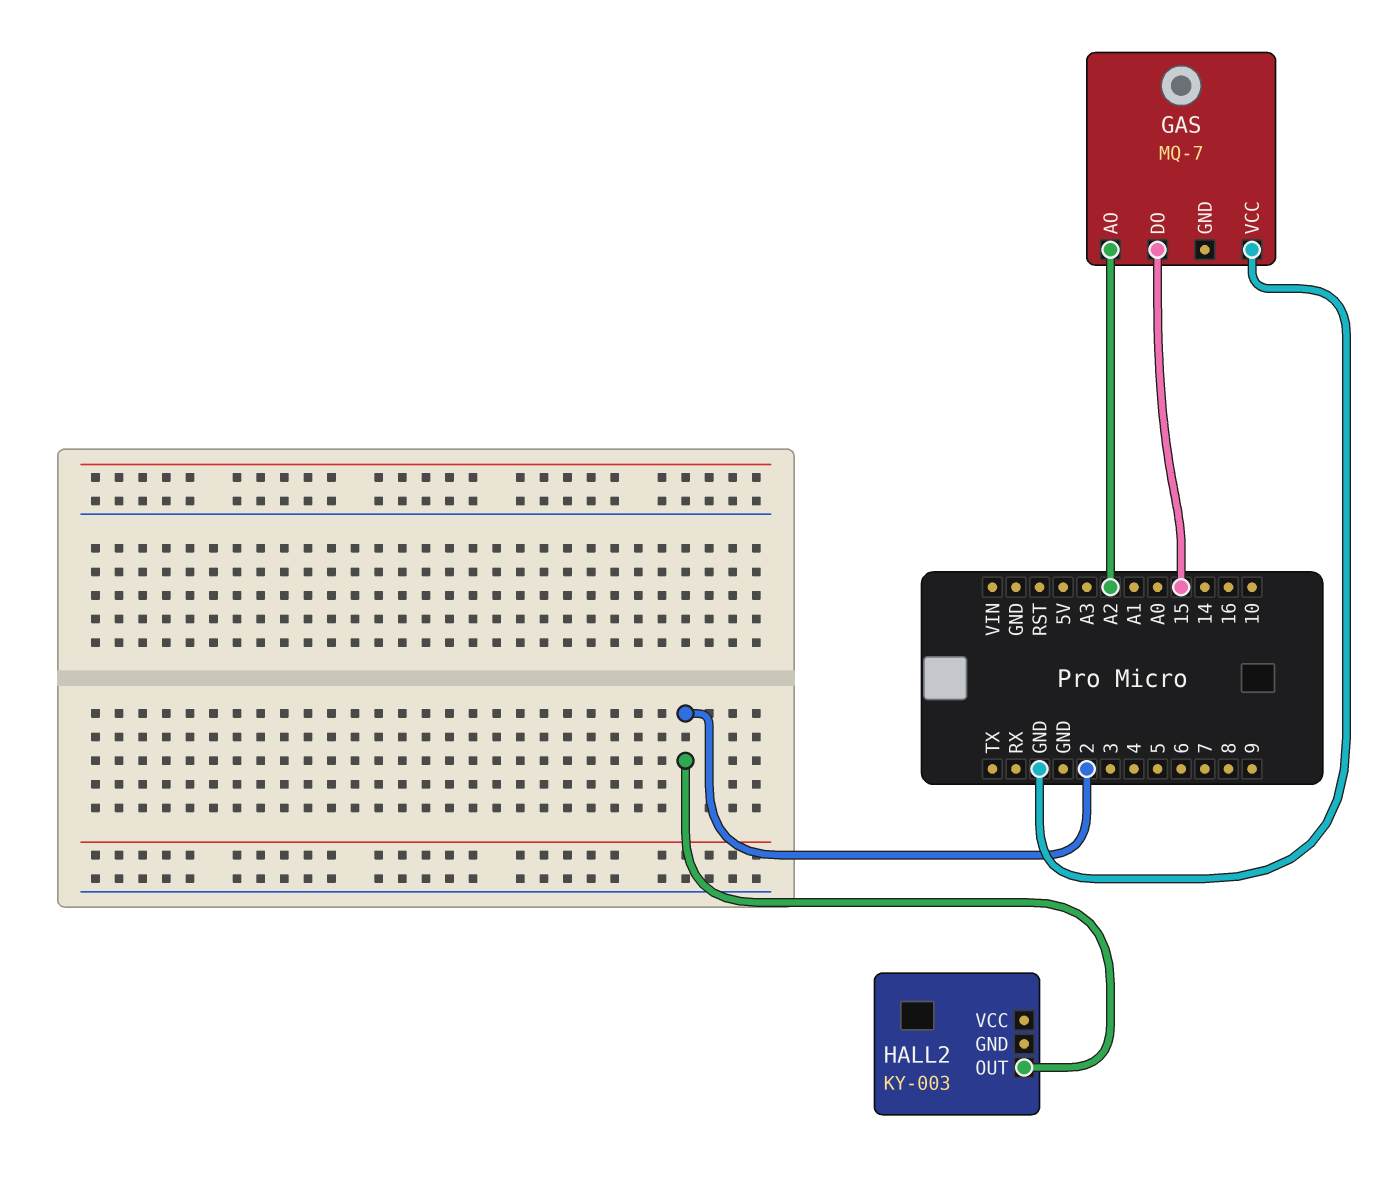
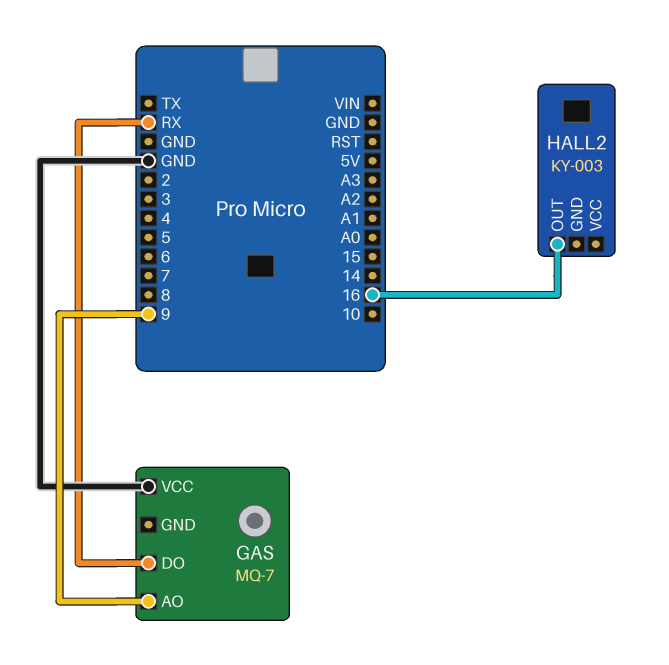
GAS pin AO: A2 -> 9
GAS pin DO: 15 -> RX
HALL2 pin OUT: 2 -> 16

